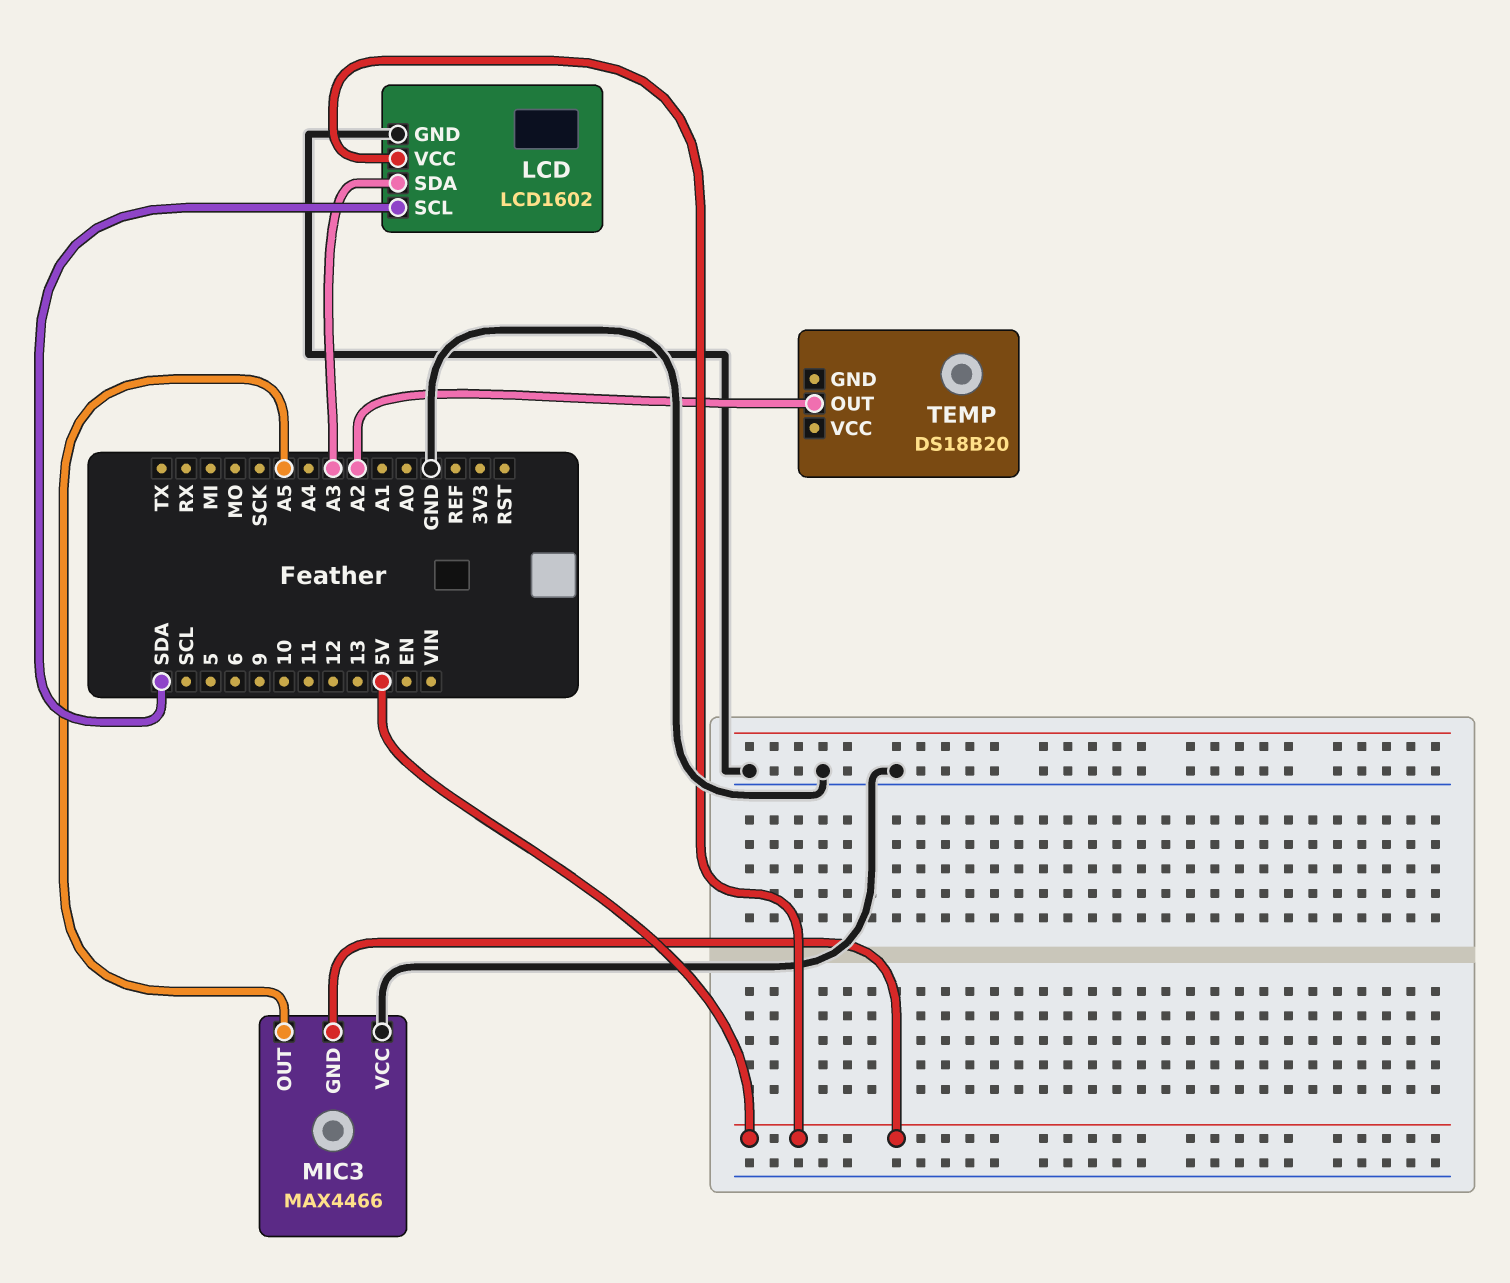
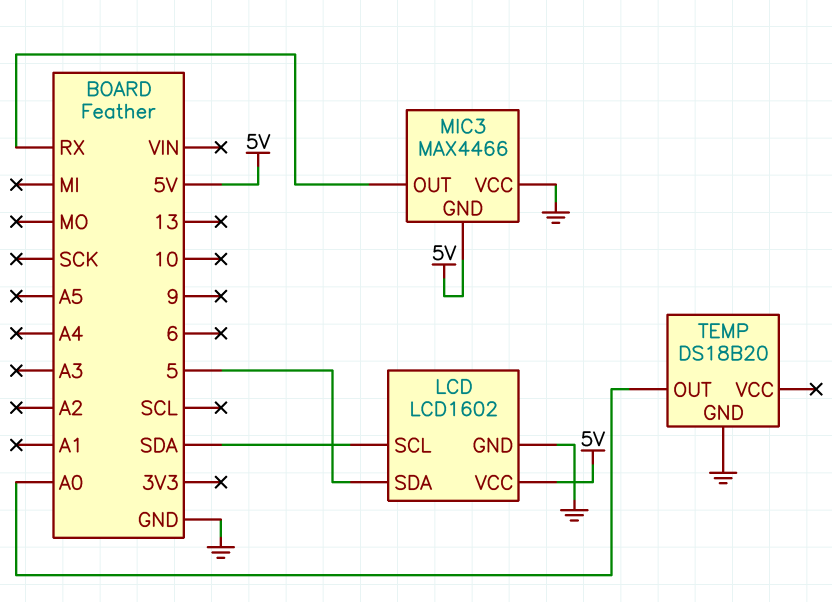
LCD pin SDA: A3 -> 5
MIC3 pin OUT: A5 -> RX
TEMP pin GND: none -> GND
TEMP pin OUT: A2 -> A0

